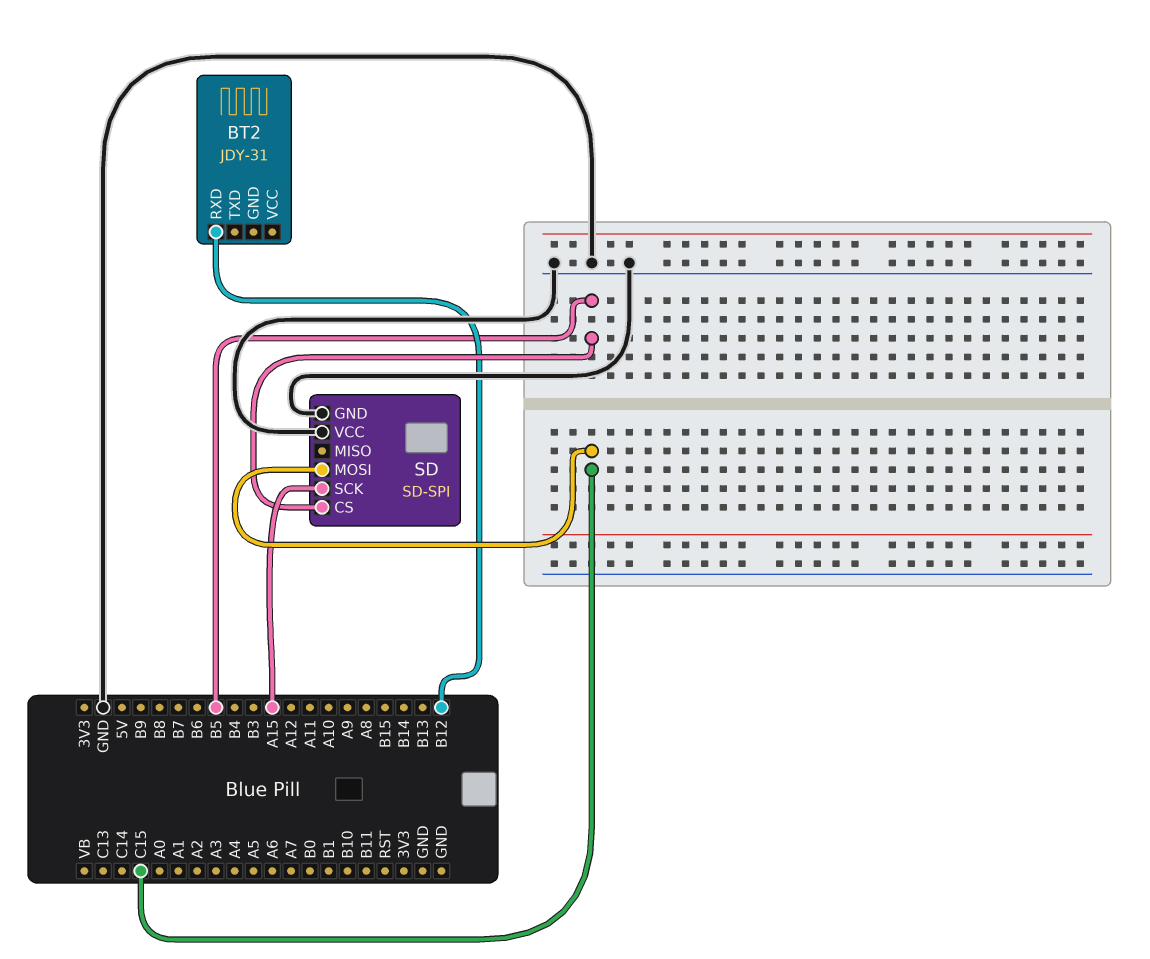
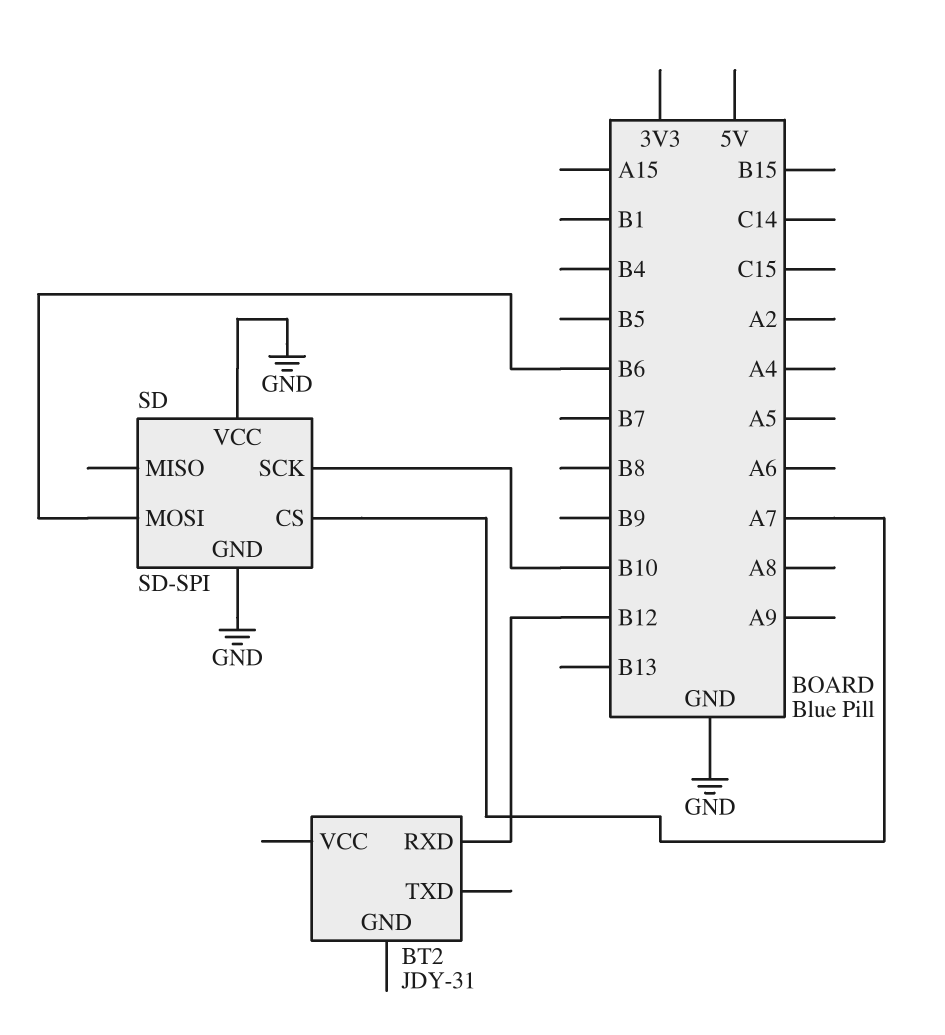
SD pin CS: B5 -> A7
SD pin MOSI: C15 -> B6
SD pin SCK: A15 -> B10

